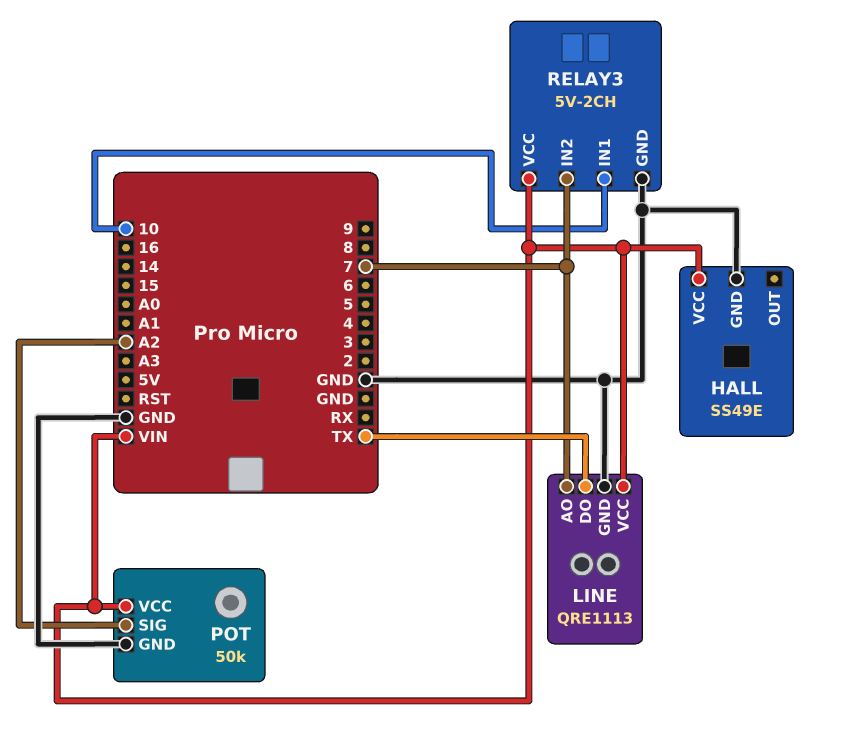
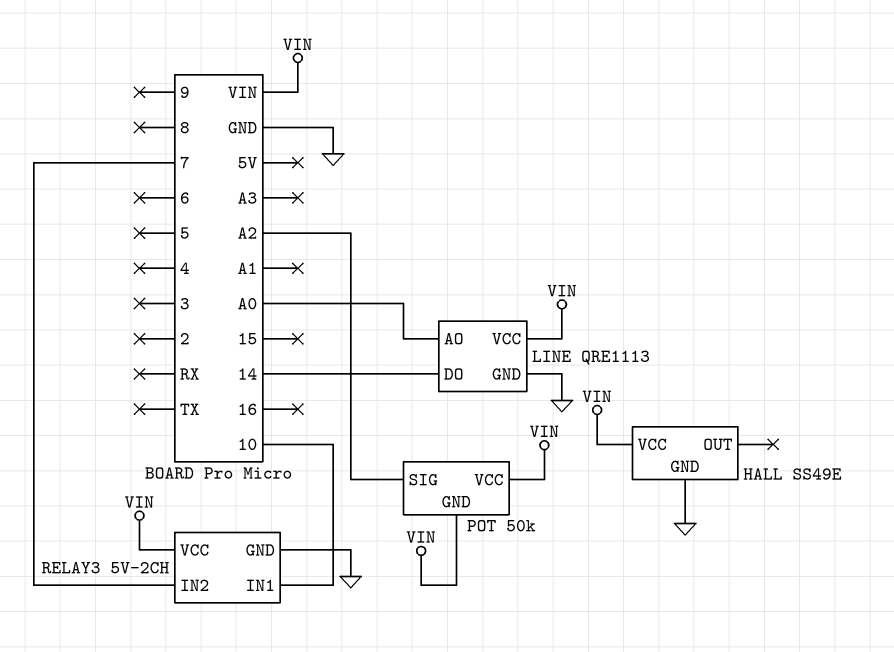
LINE pin AO: 7 -> A0
LINE pin DO: TX -> 14
POT pin GND: GND -> VIN

